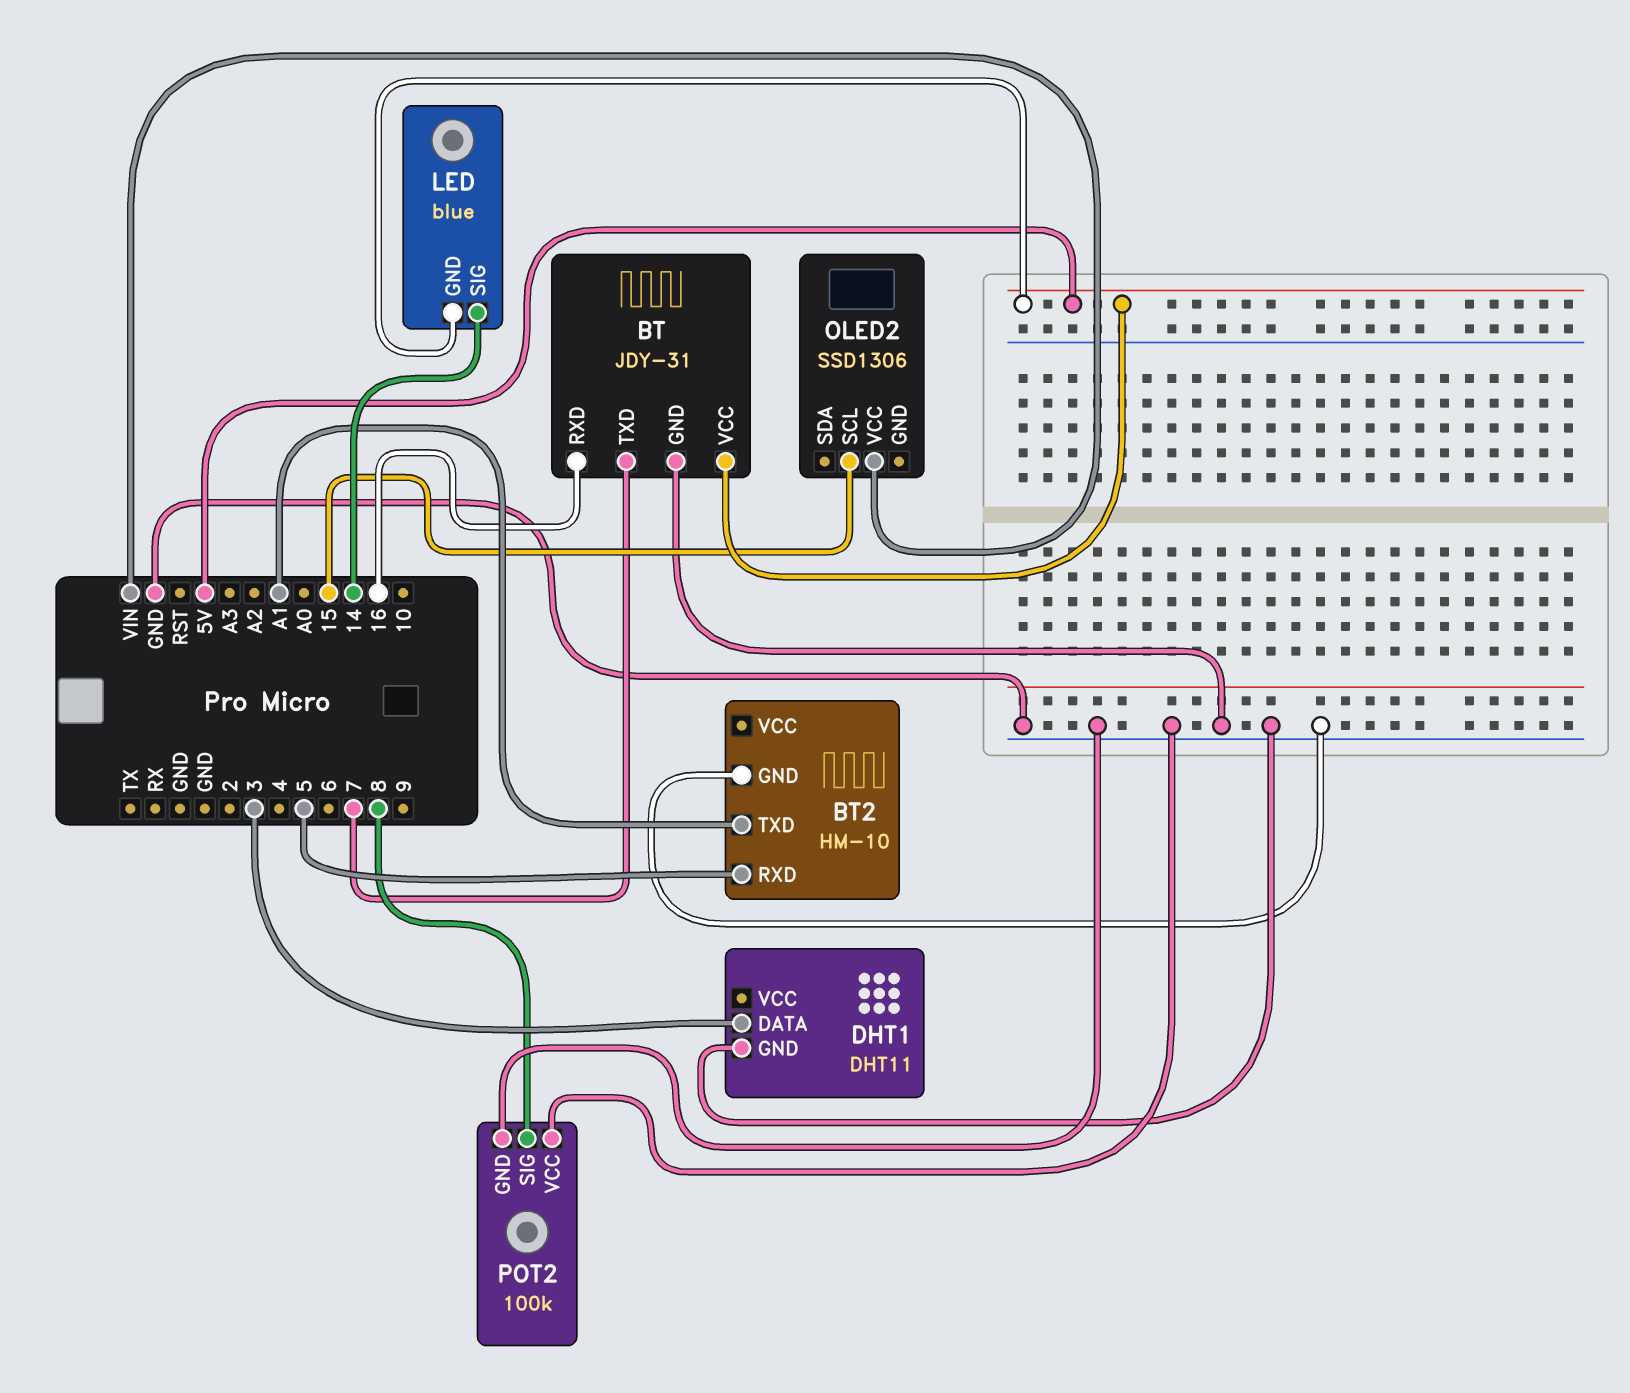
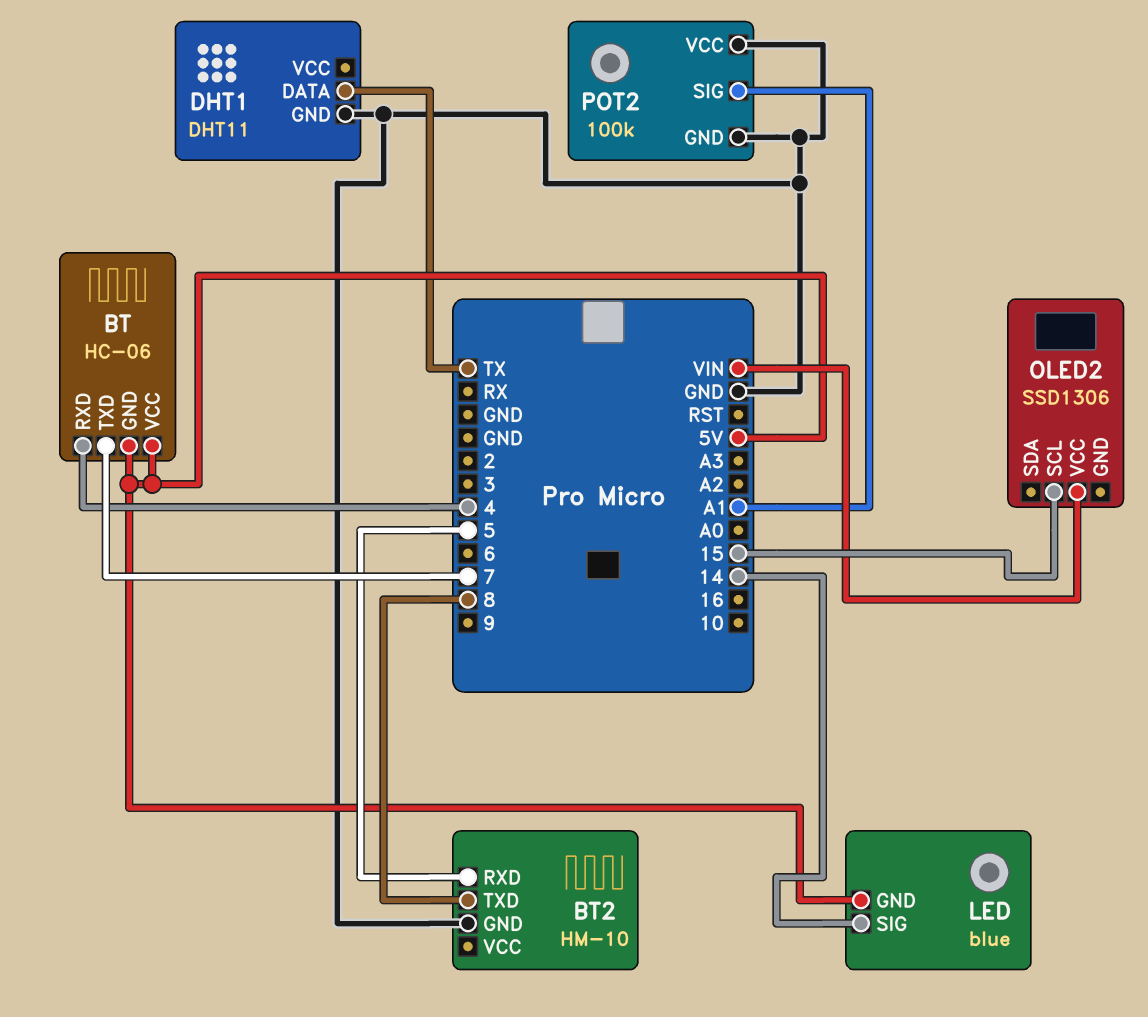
BT: JDY-31 -> HC-06
BT pin GND: GND -> 5V
BT pin RXD: 16 -> 4
BT2 pin TXD: A1 -> 8
DHT1 pin DATA: 3 -> TX
POT2 pin SIG: 8 -> A1

